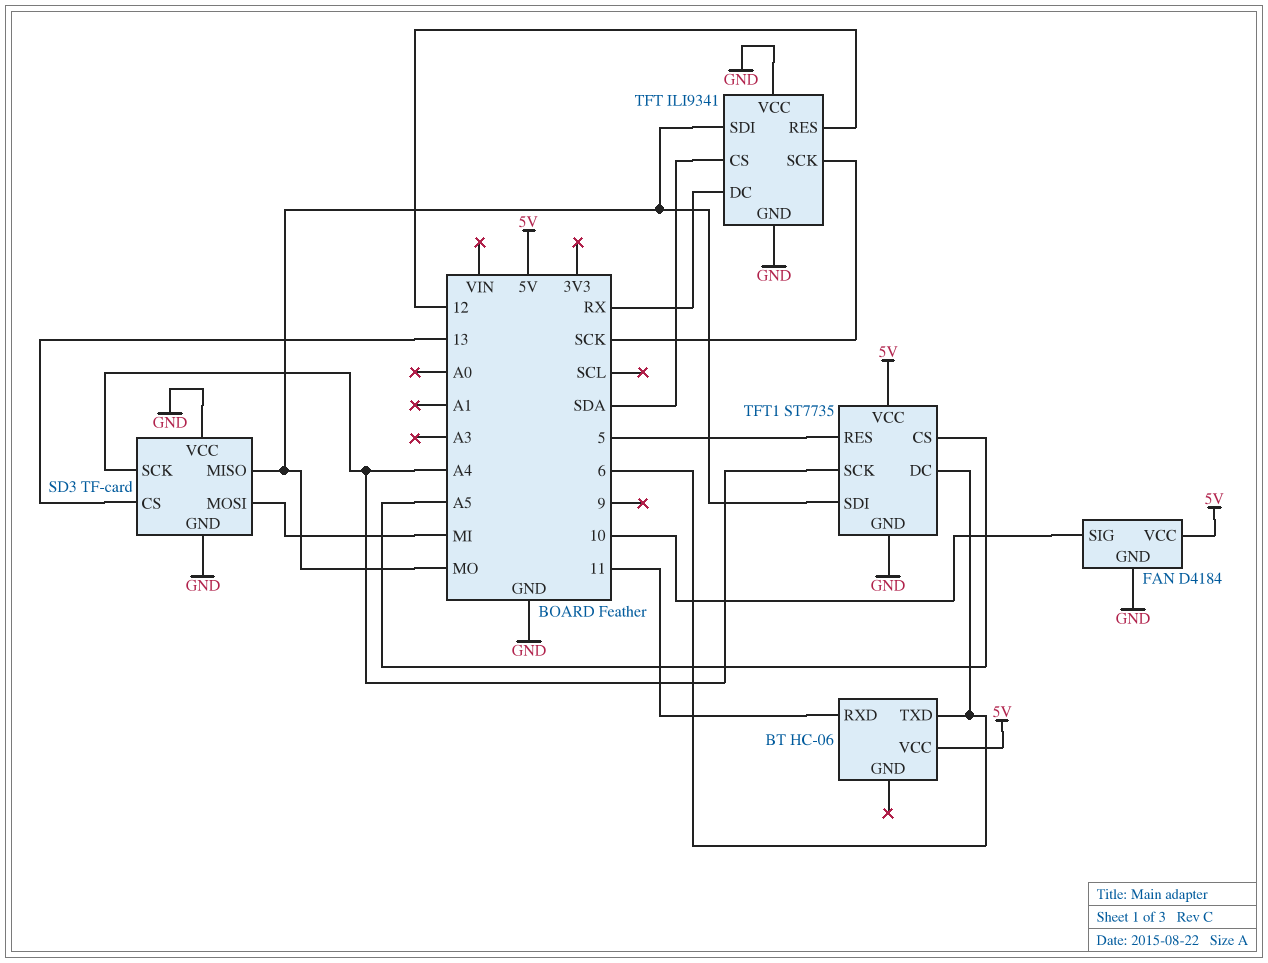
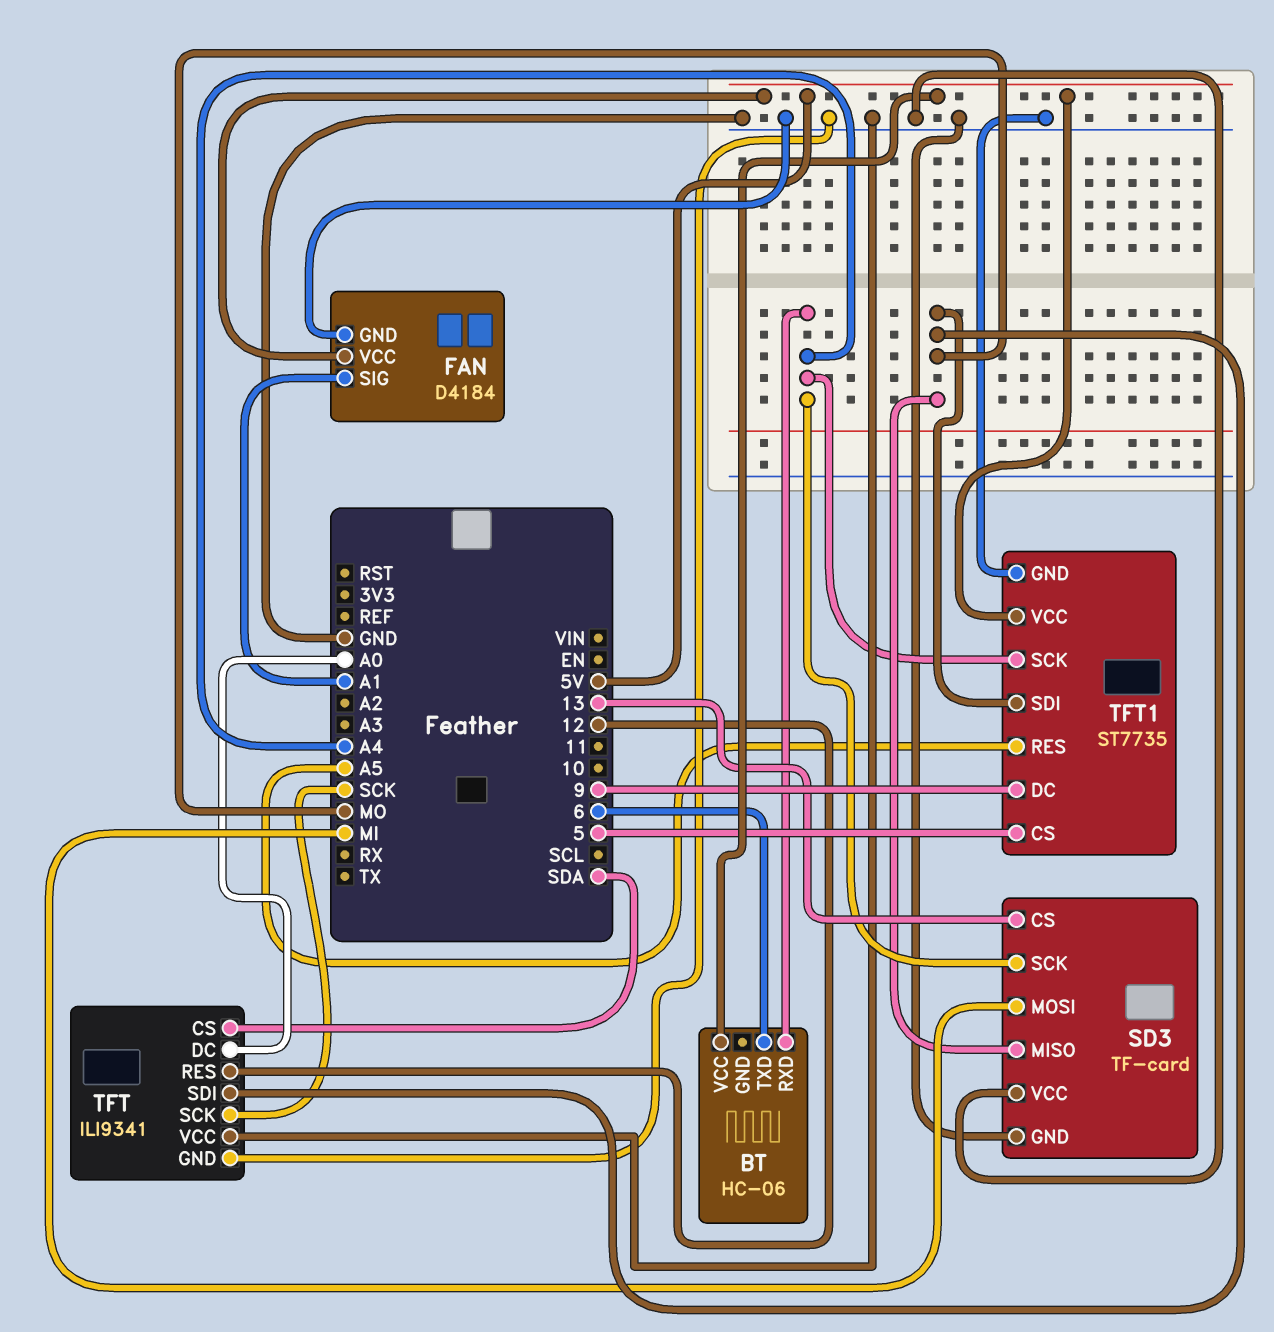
BT pin RXD: 11 -> A4
FAN pin SIG: 10 -> A1
TFT pin DC: RX -> A0
TFT1 pin CS: A5 -> 5
TFT1 pin DC: 6 -> 9
TFT1 pin RES: 5 -> A5

